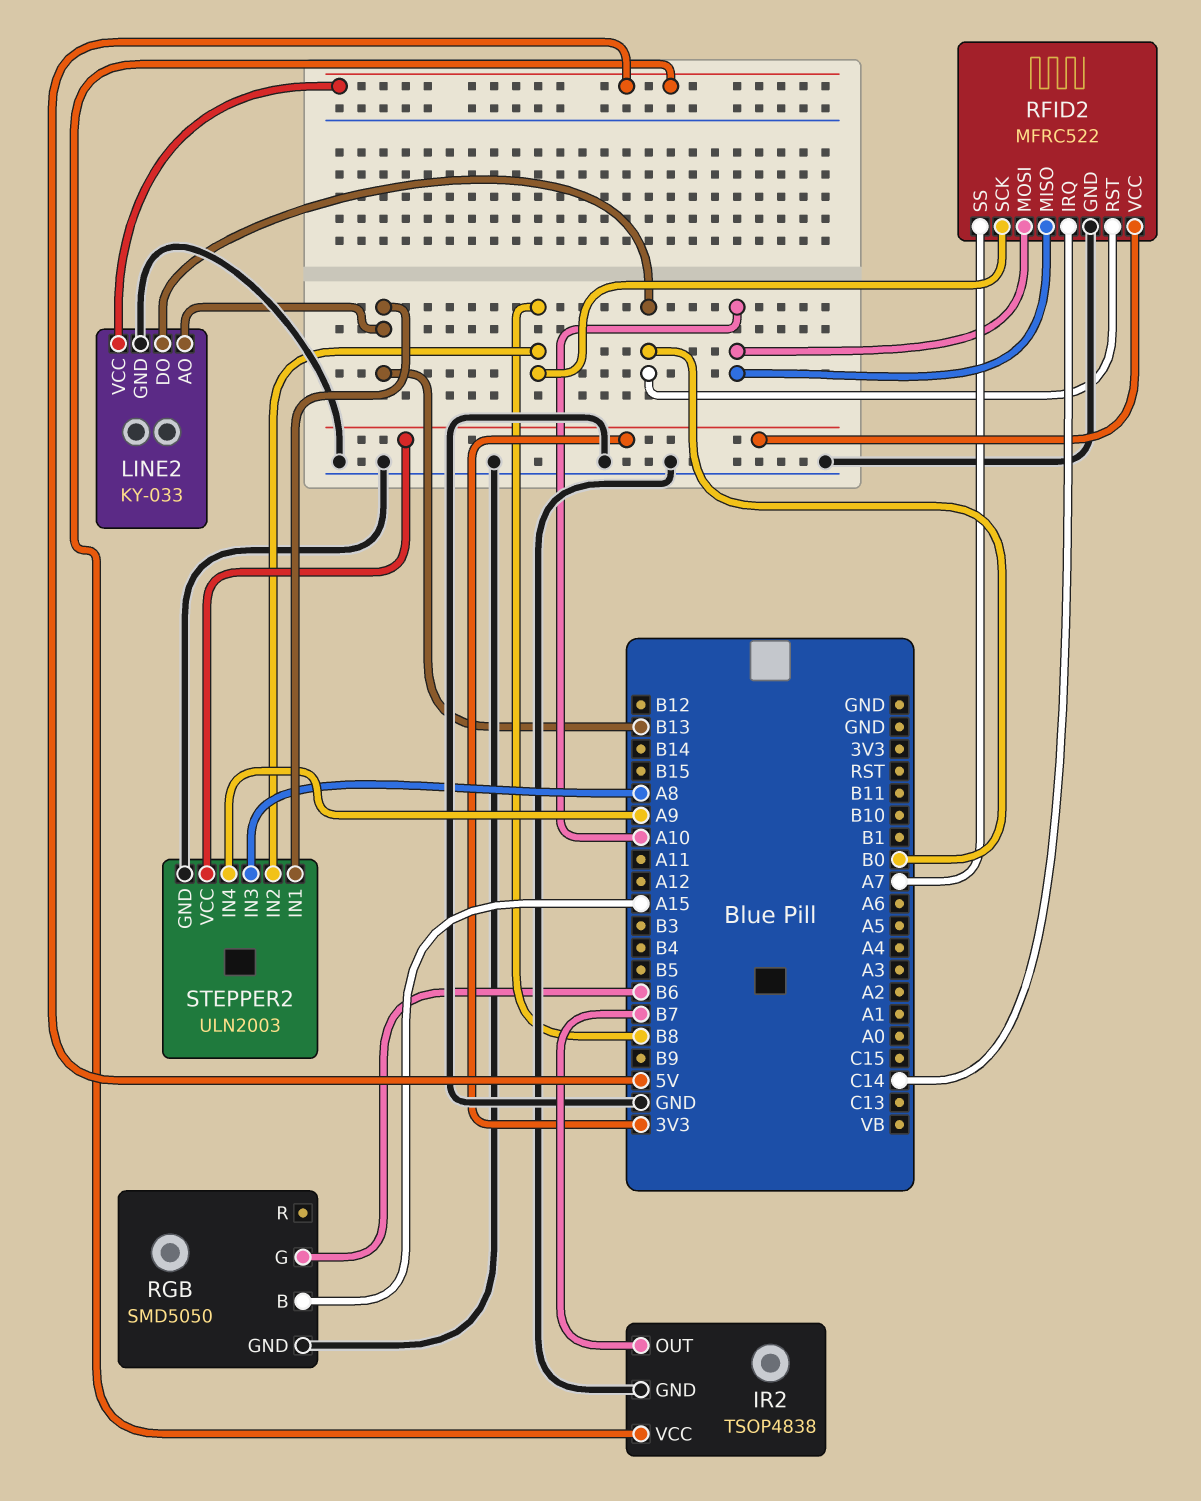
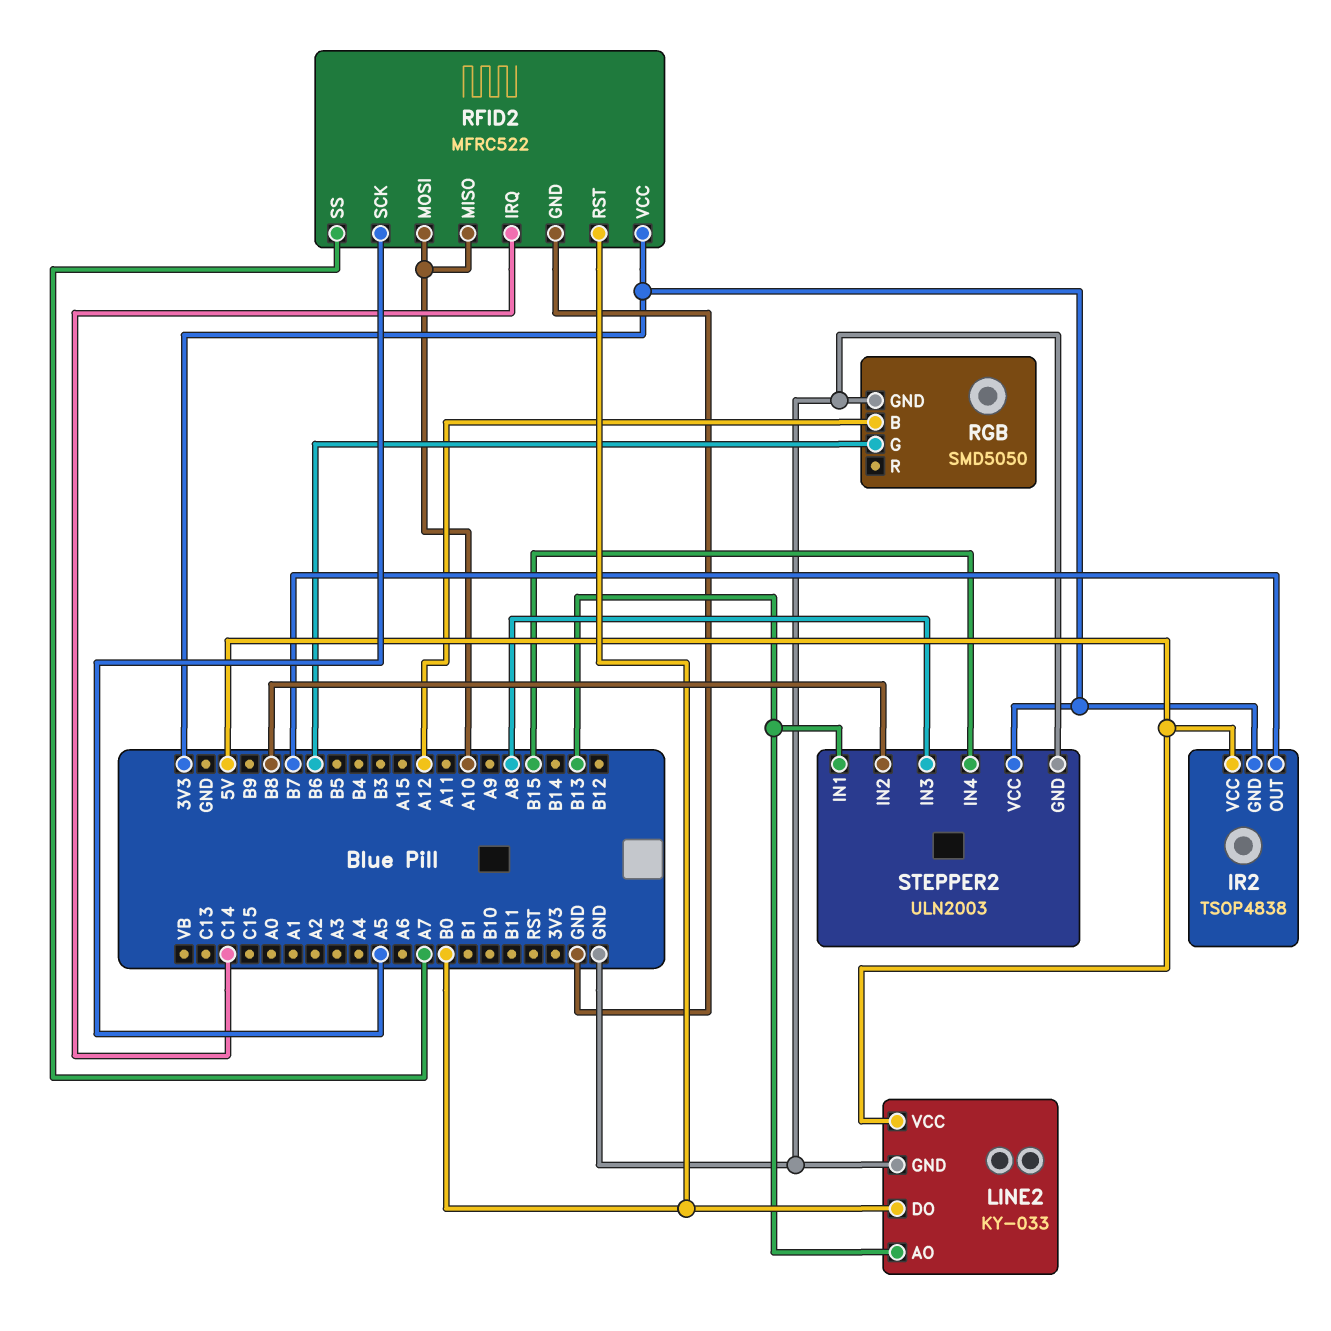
IR2 pin GND: GND -> 3V3
RFID2 pin SCK: B8 -> A5
RGB pin B: A15 -> A12
STEPPER2 pin IN4: A9 -> B15

